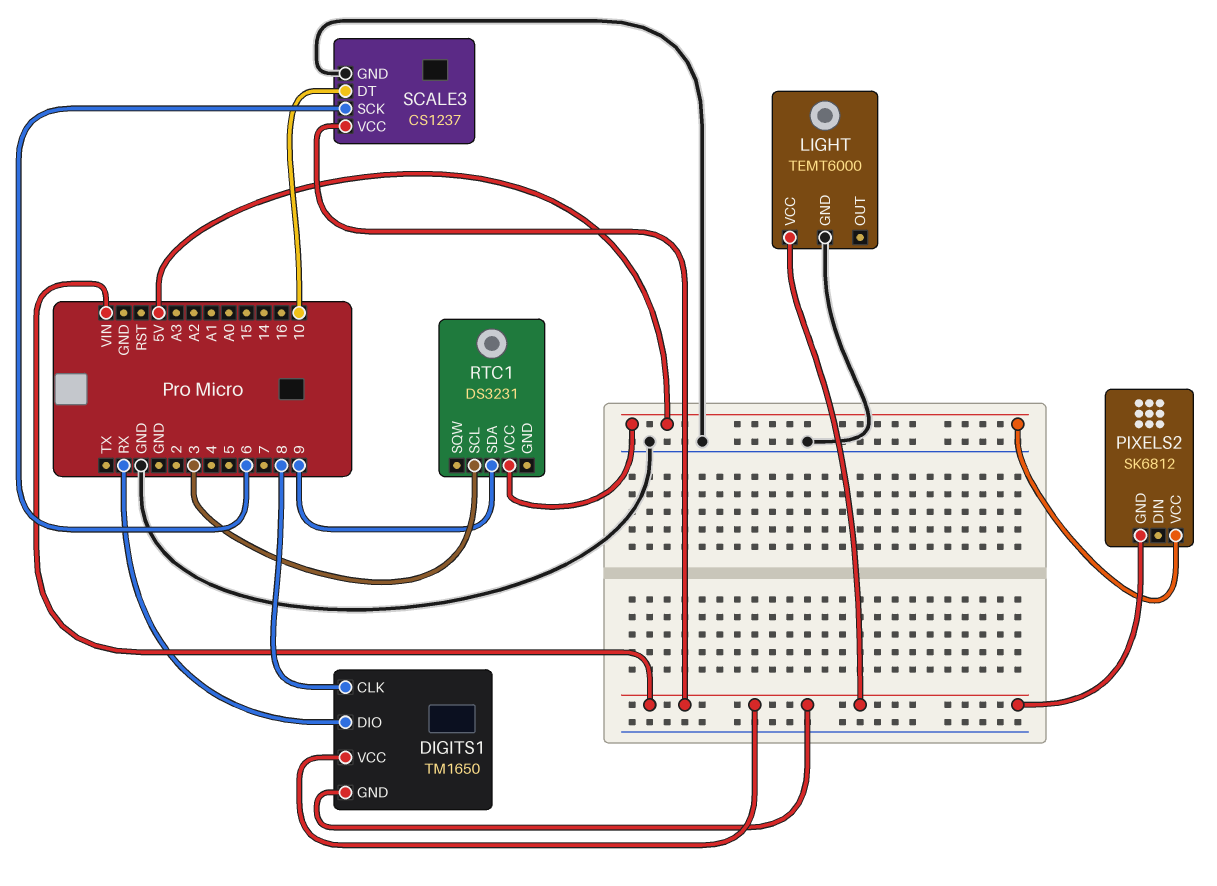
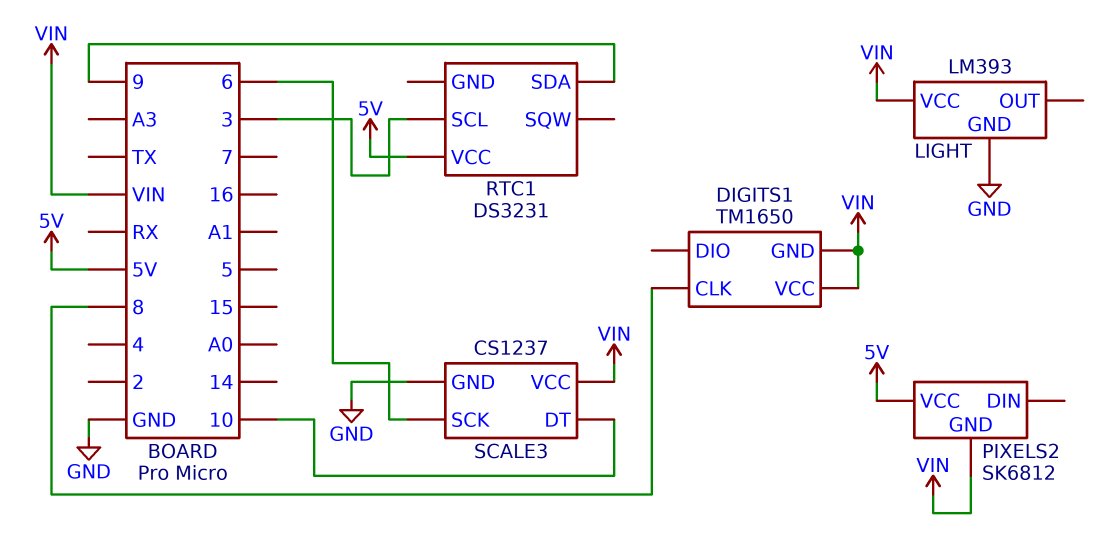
DIGITS1 pin DIO: RX -> none
LIGHT: TEMT6000 -> LM393

